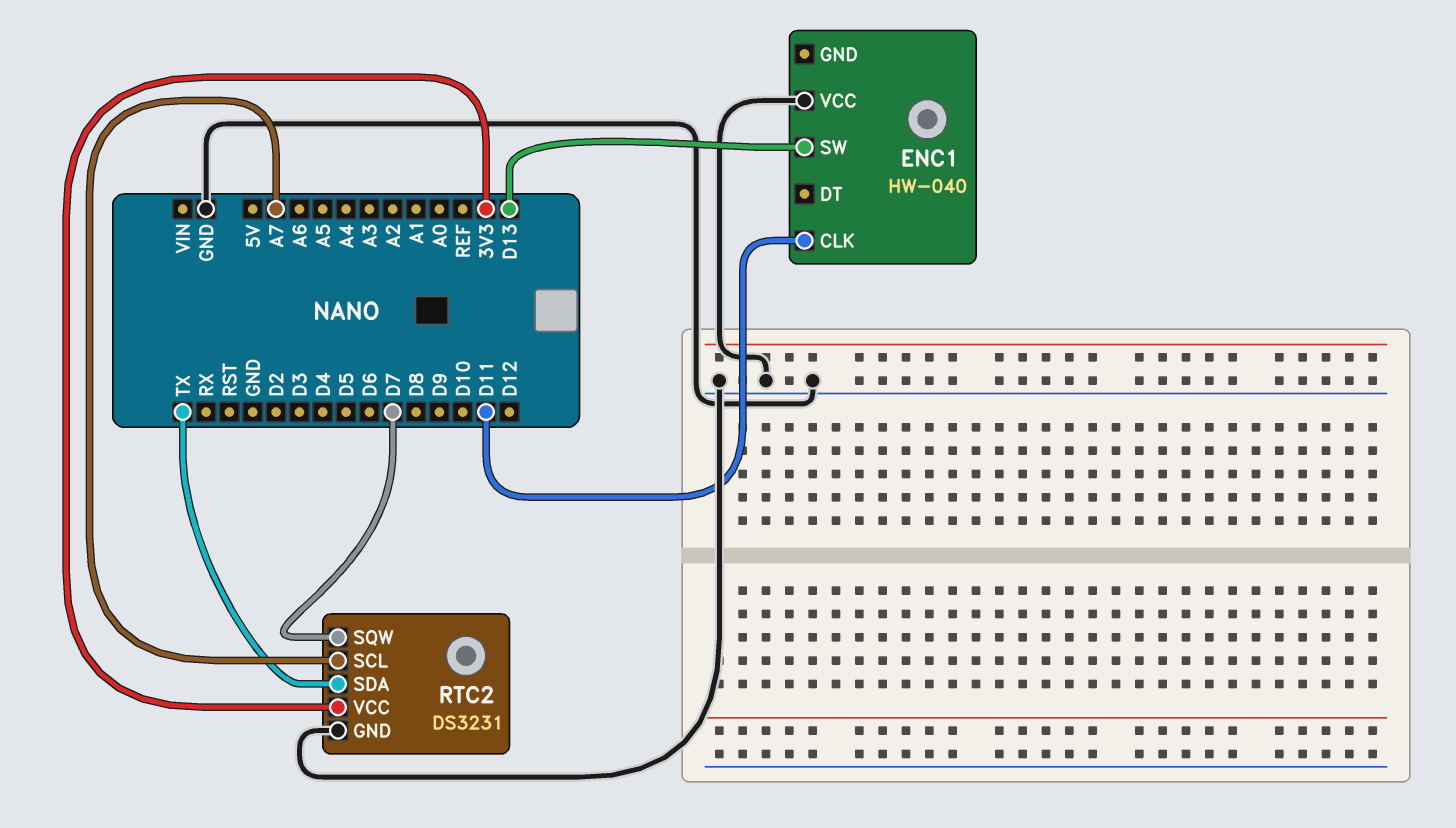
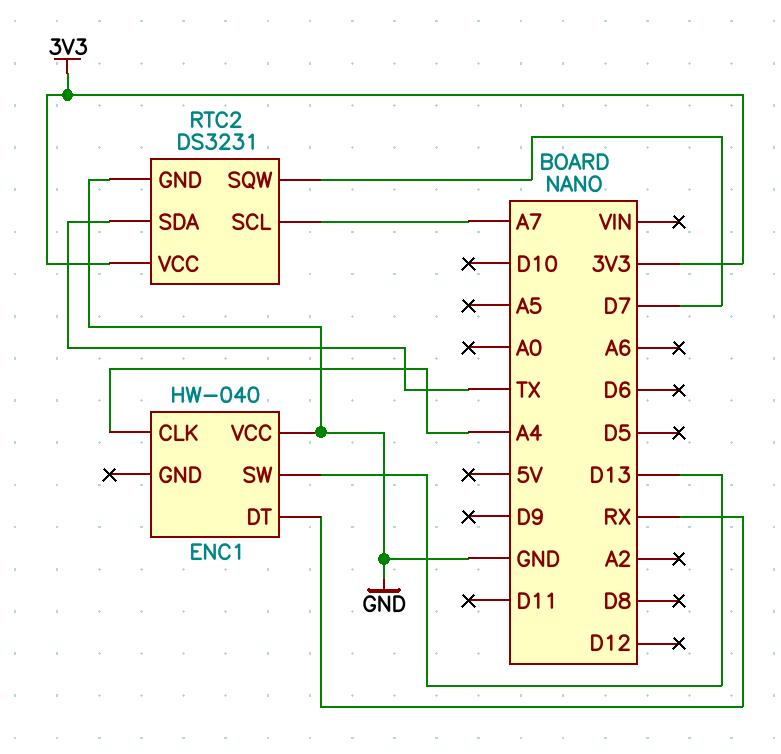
ENC1 pin CLK: D11 -> A4
ENC1 pin DT: none -> RX

